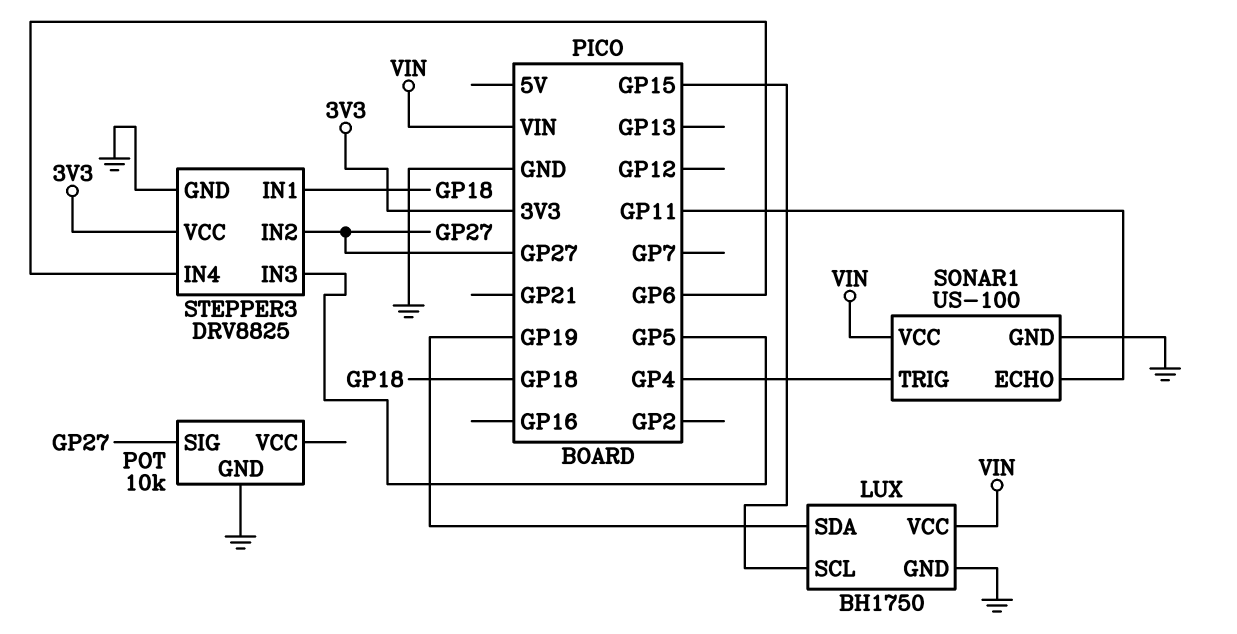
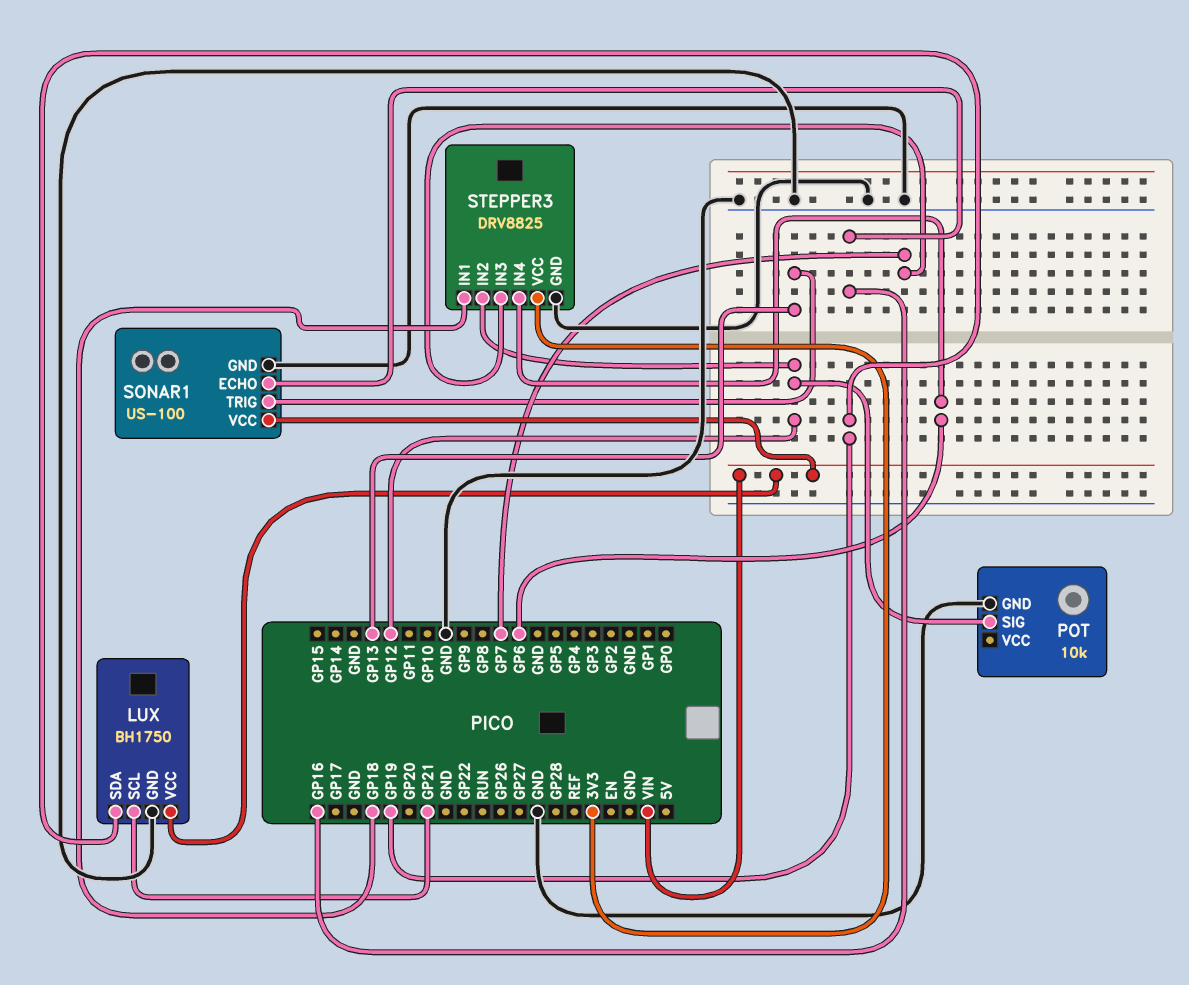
LUX pin SCL: GP15 -> GP21
POT pin SIG: GP27 -> GP12
SONAR1 pin ECHO: GP11 -> GP16
SONAR1 pin TRIG: GP4 -> GP13
STEPPER3 pin IN2: GP27 -> GP12
STEPPER3 pin IN3: GP5 -> GP7

